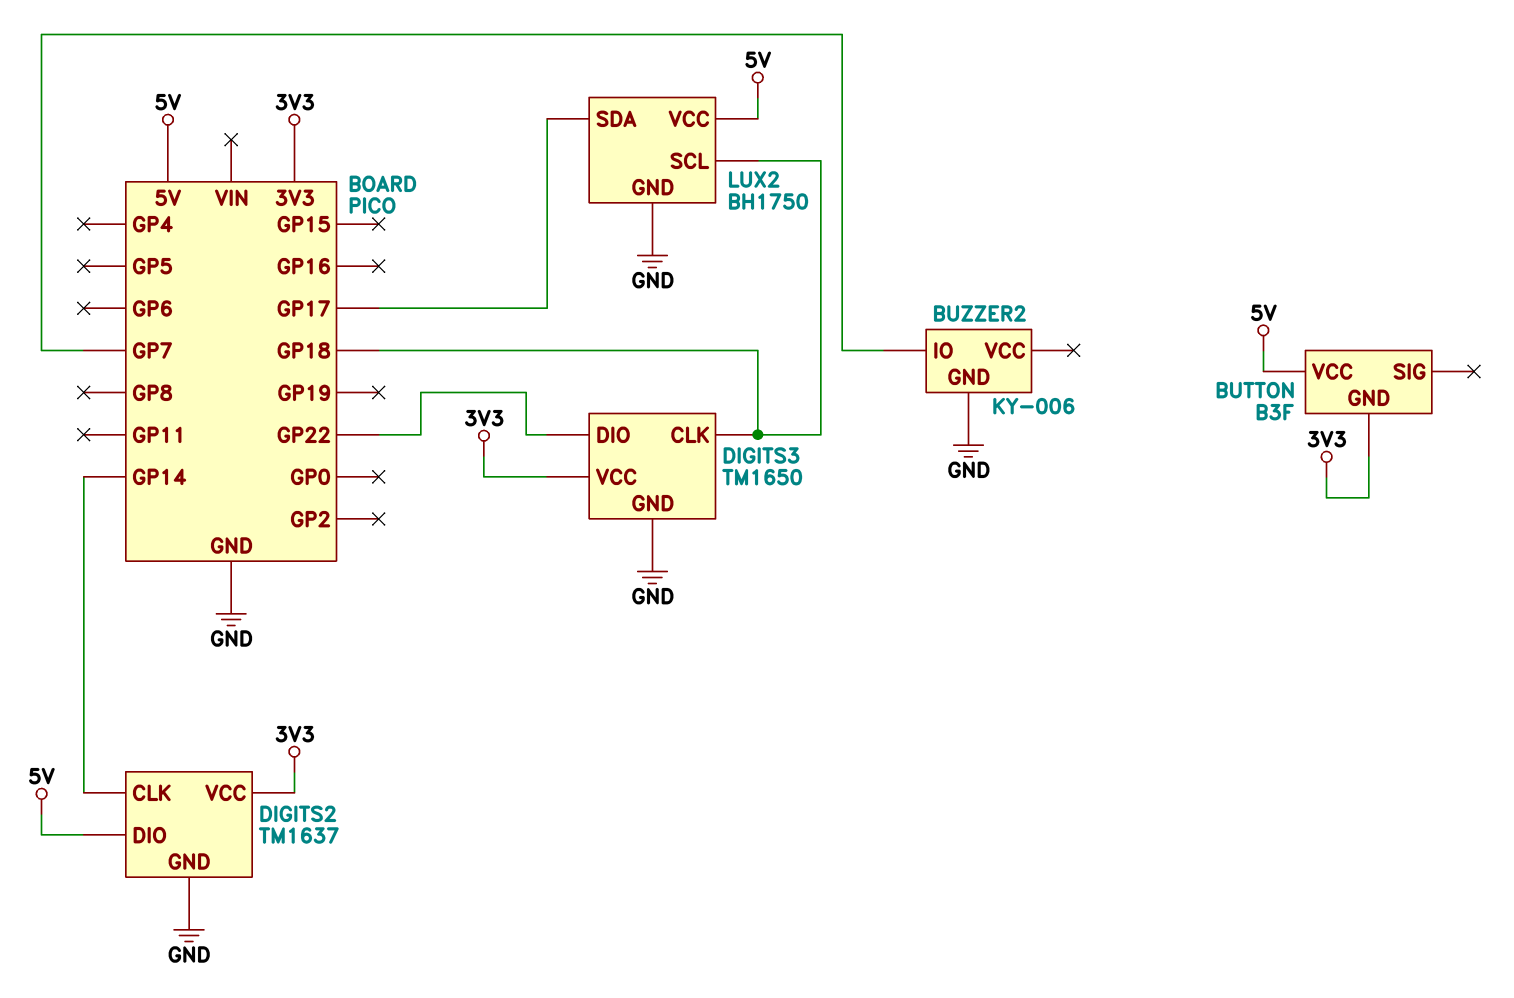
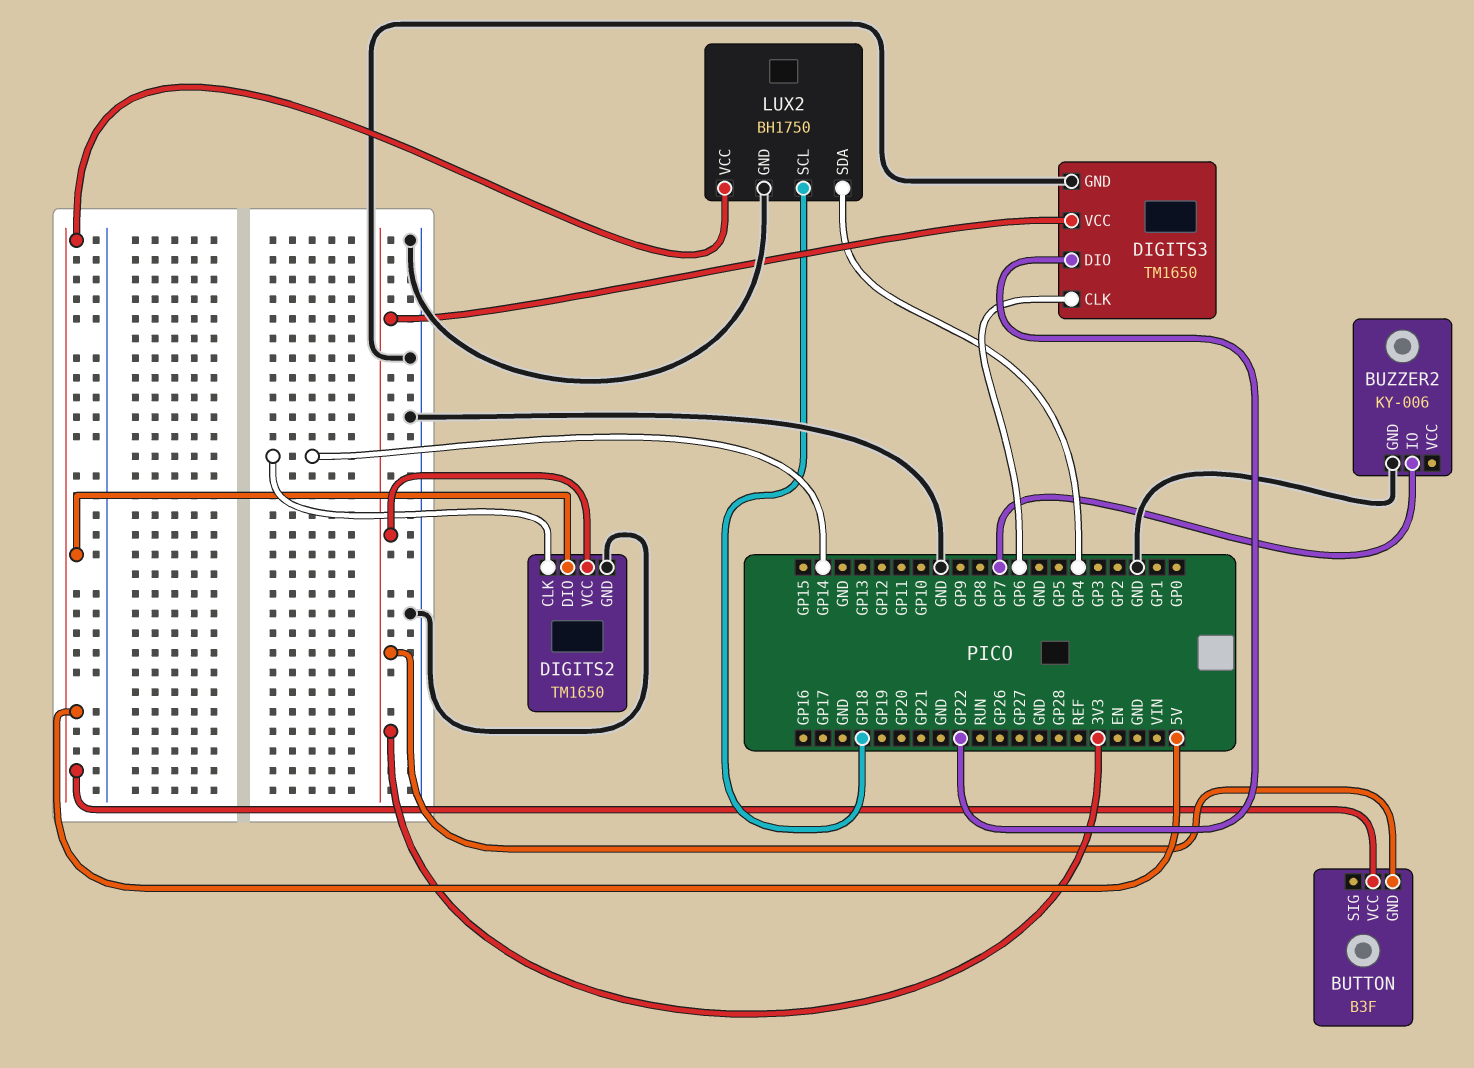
DIGITS2: TM1637 -> TM1650
DIGITS3 pin CLK: GP18 -> GP6
LUX2 pin SDA: GP17 -> GP4

